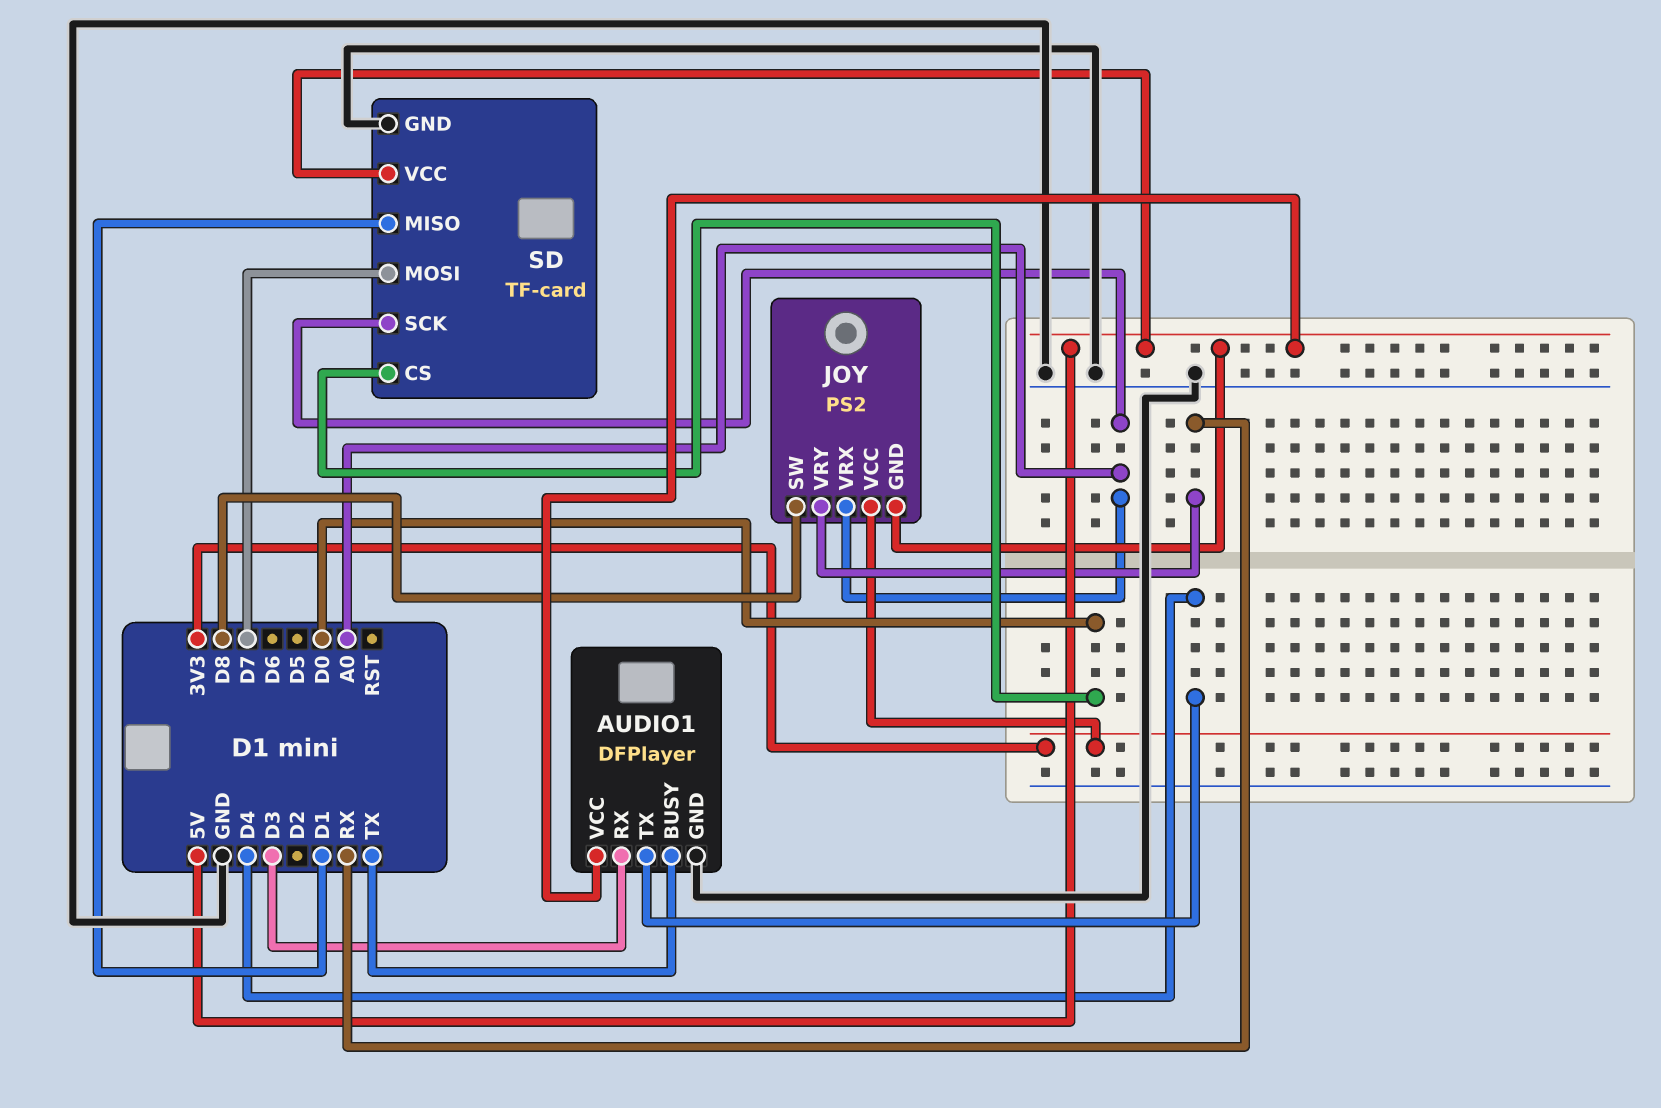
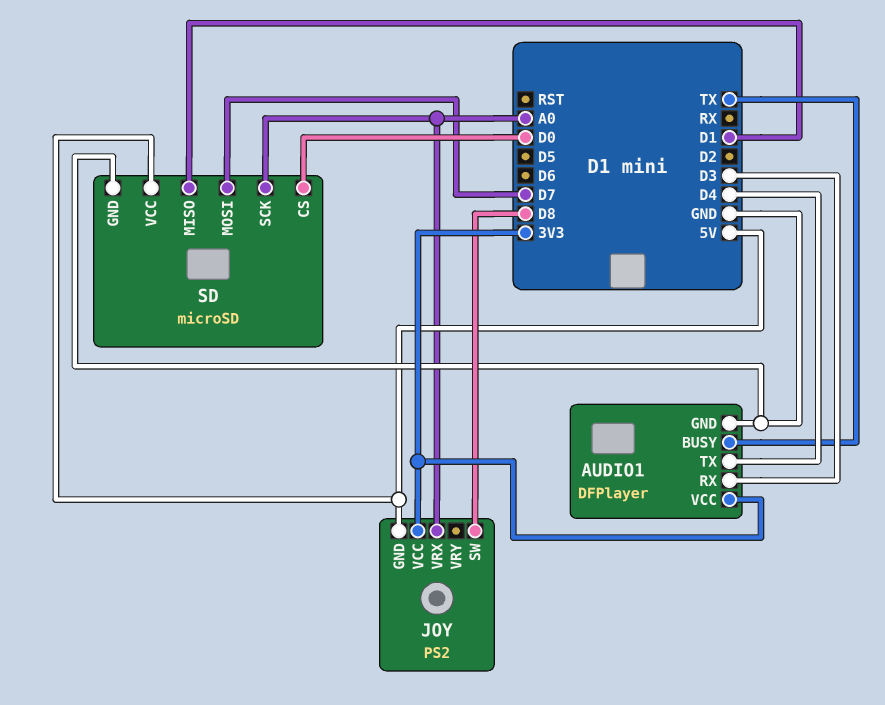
AUDIO1 pin VCC: 5V -> 3V3
JOY pin VRY: RX -> none
SD: TF-card -> microSD

